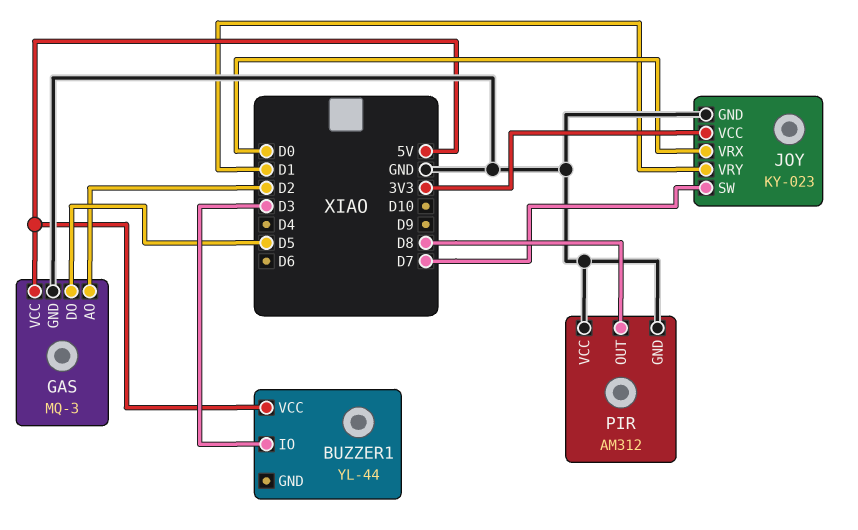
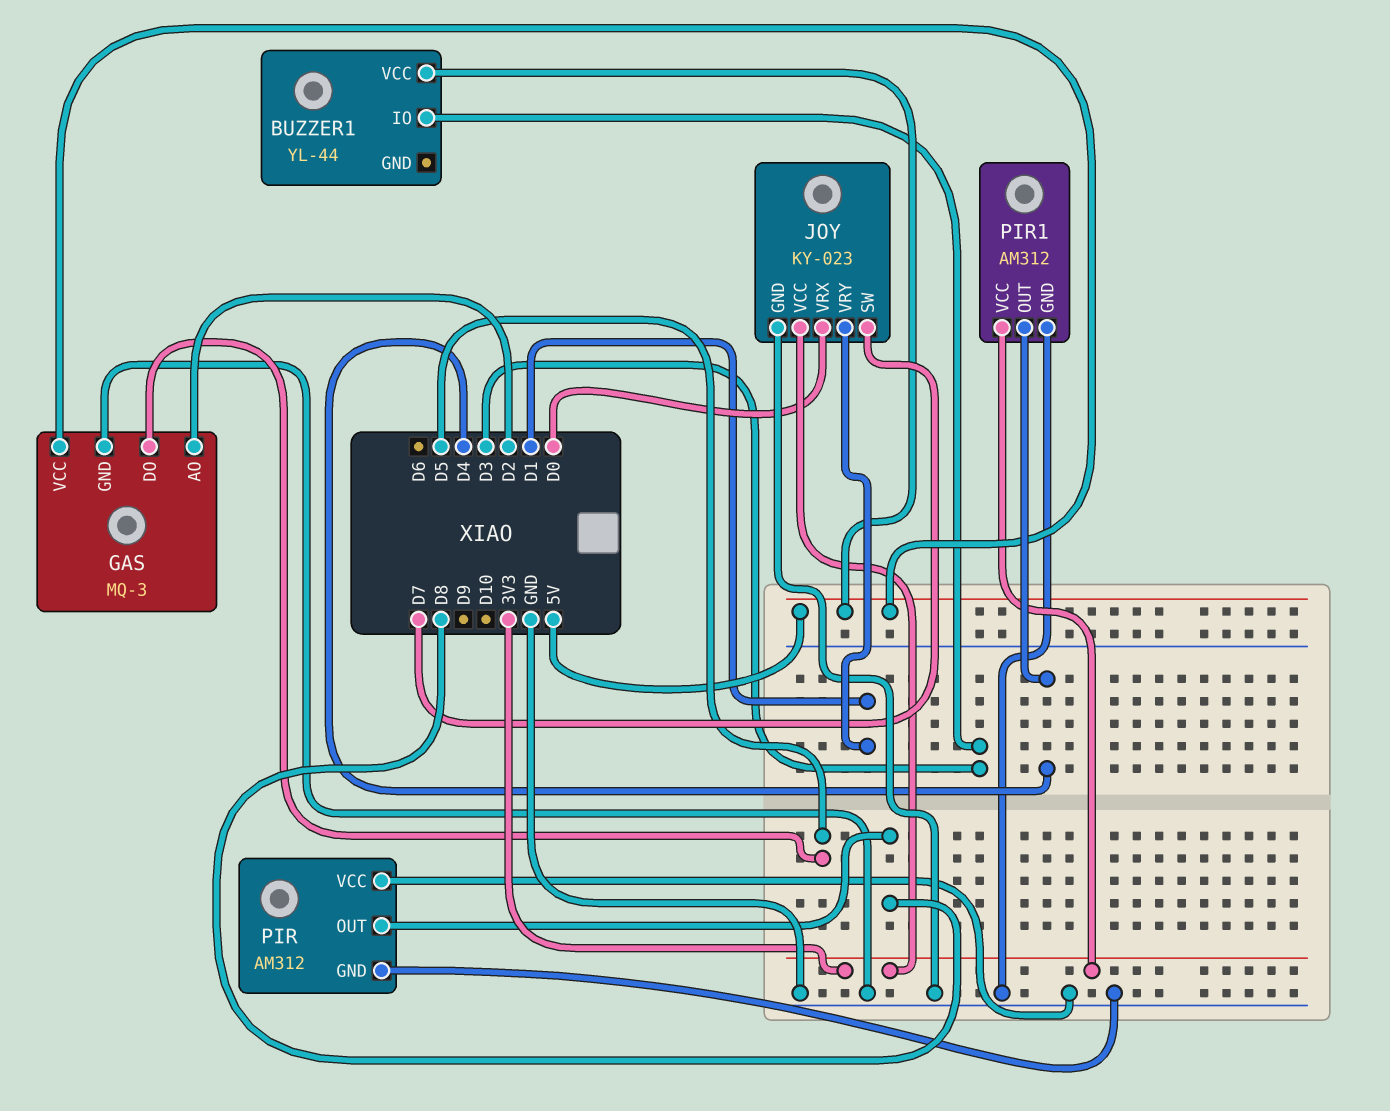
PIR1: none -> AM312
PIR1 pin GND: none -> GND
PIR1 pin OUT: none -> D4
PIR1 pin VCC: none -> 3V3

